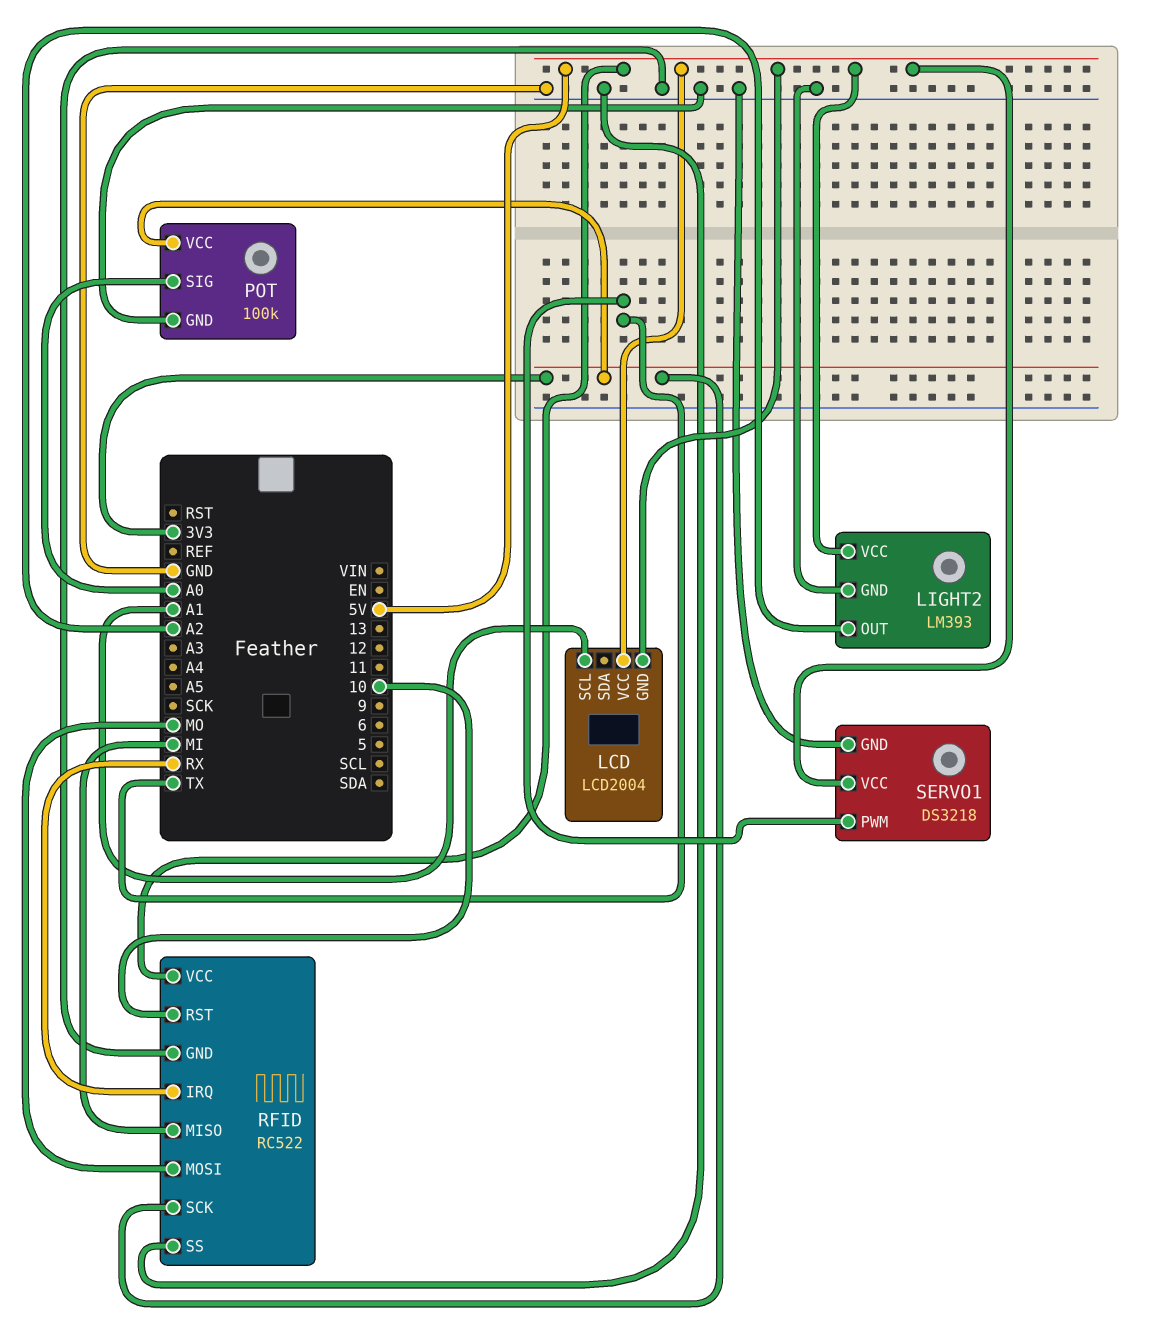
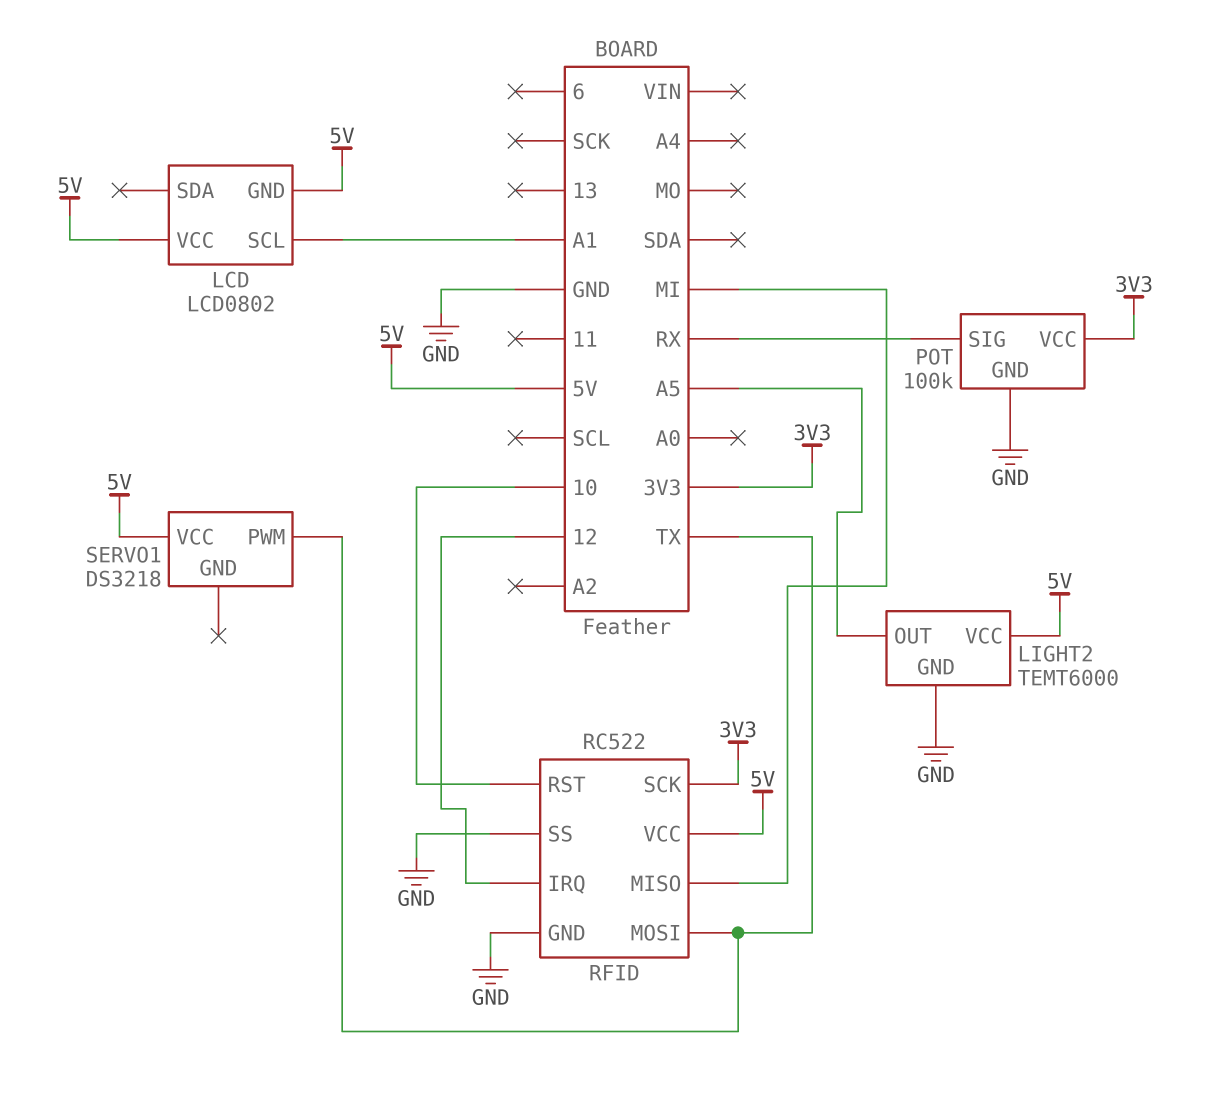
LCD: LCD2004 -> LCD0802
LIGHT2: LM393 -> TEMT6000
LIGHT2 pin OUT: A2 -> A5
POT pin SIG: A0 -> RX
RFID pin IRQ: RX -> 12
RFID pin MOSI: MO -> TX
SERVO1 pin GND: GND -> none

